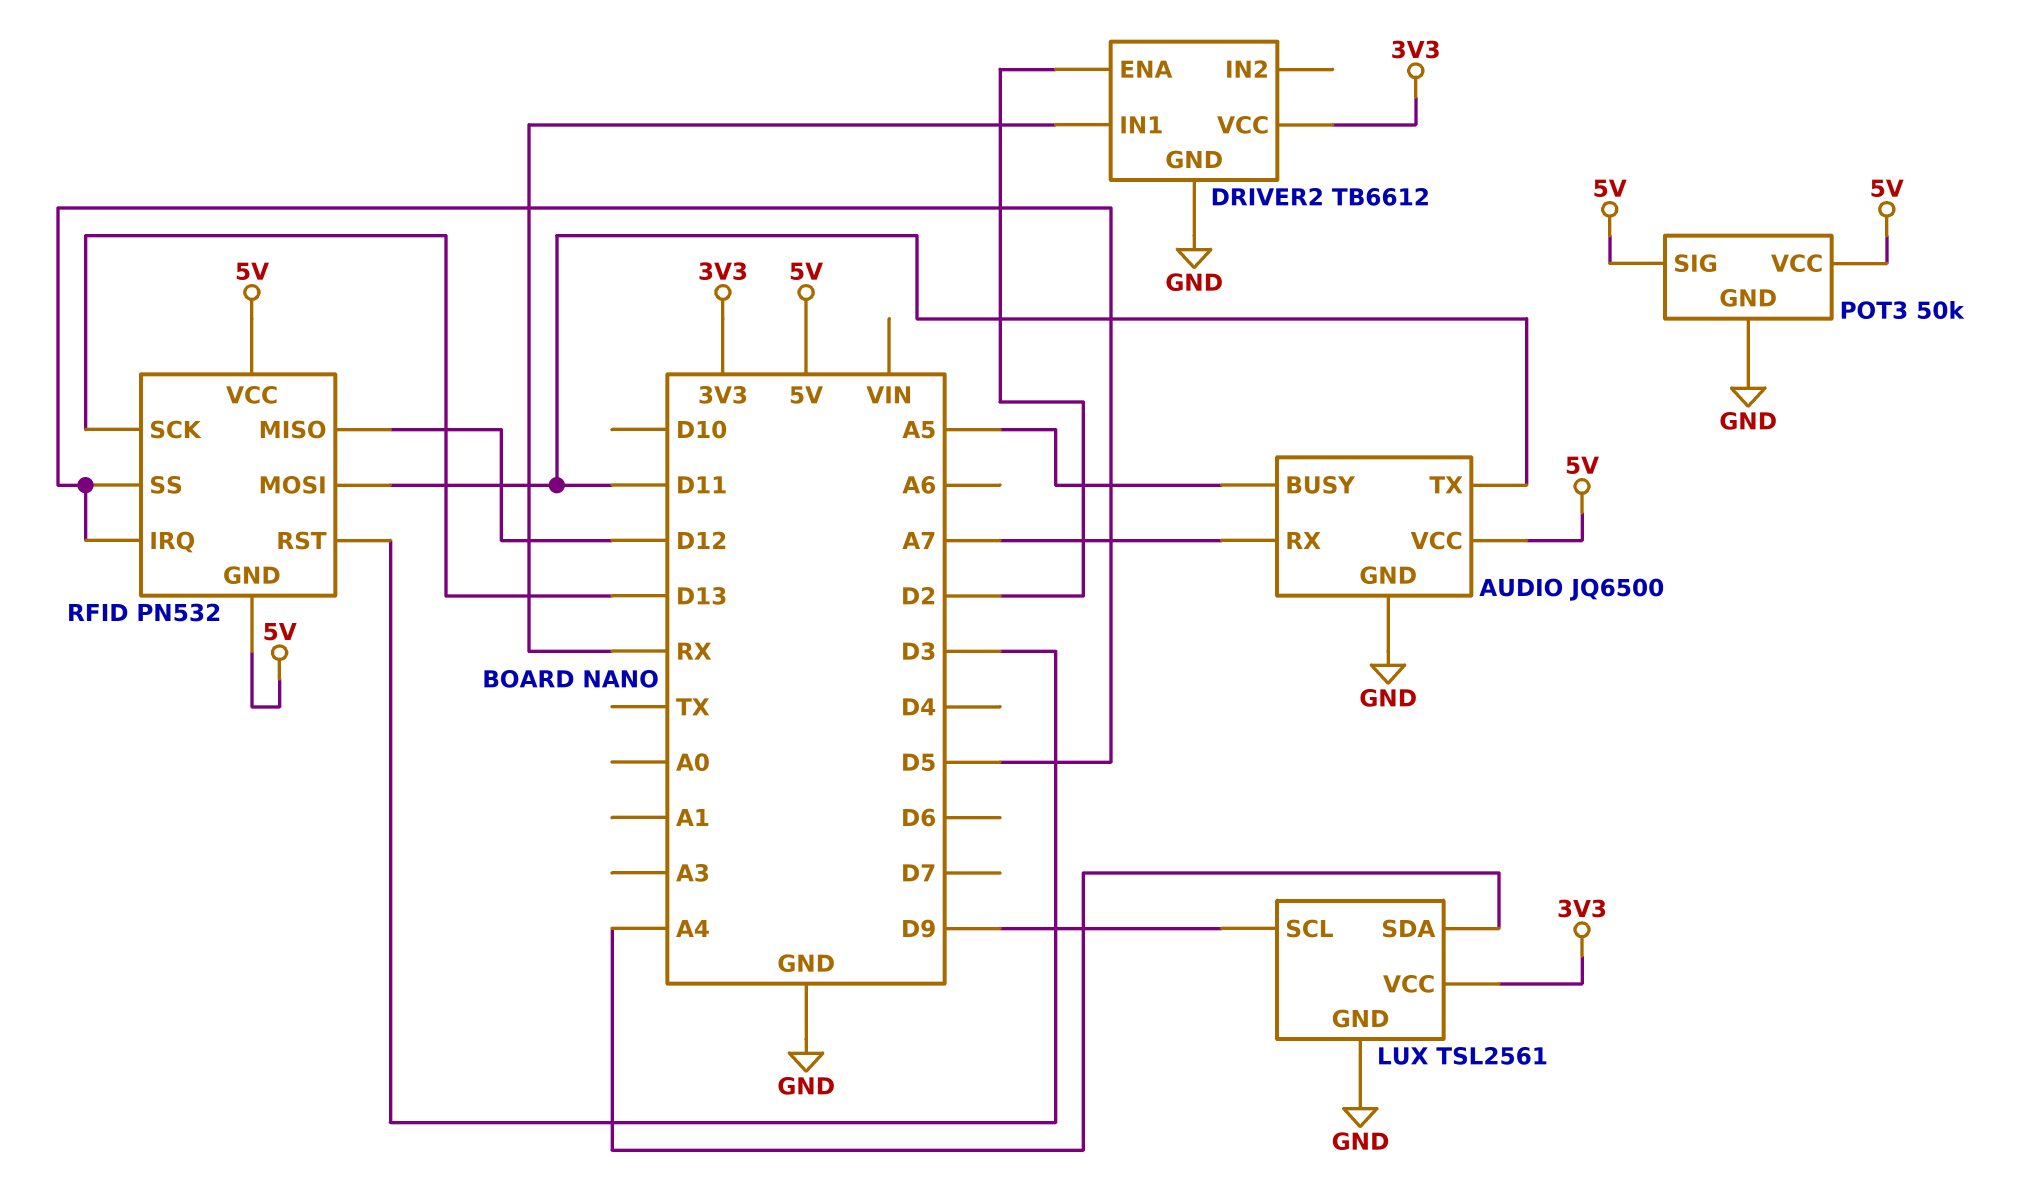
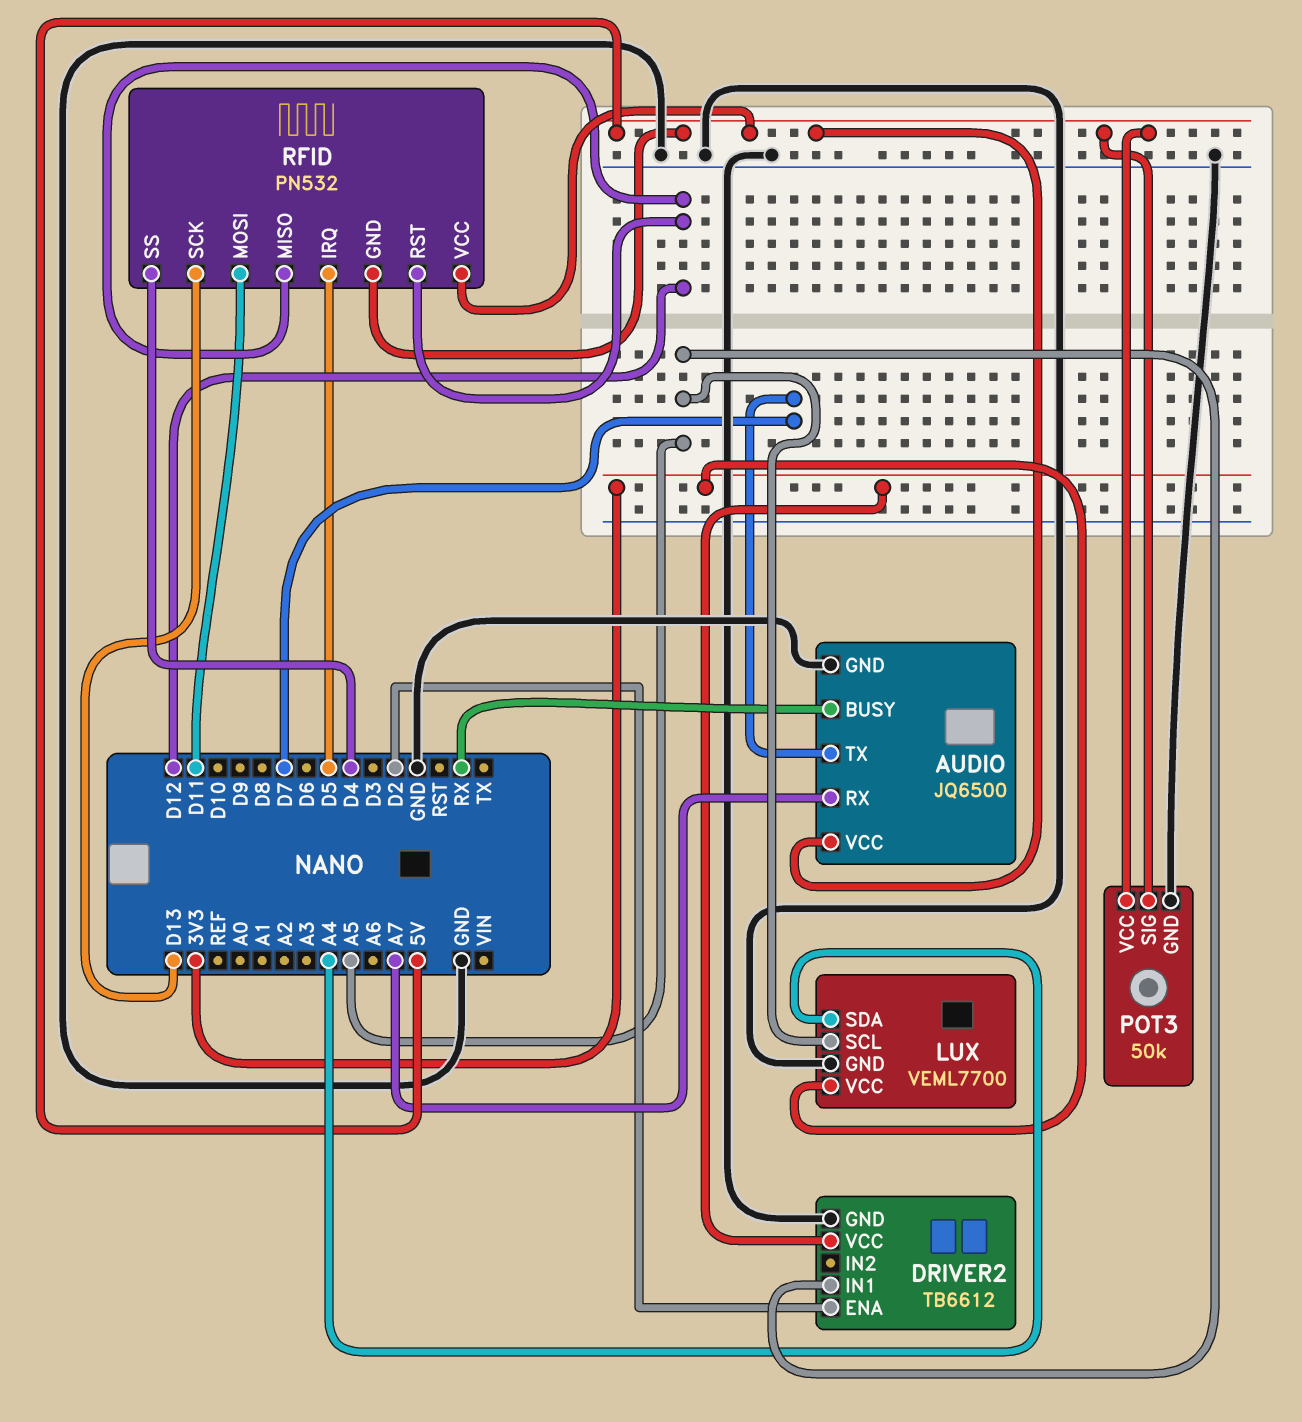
AUDIO pin BUSY: A5 -> RX
AUDIO pin TX: D11 -> D7
DRIVER2 pin IN1: RX -> A5
LUX: TSL2561 -> VEML7700
LUX pin SCL: D9 -> A5
RFID pin RST: D3 -> D12
RFID pin SS: D5 -> D4

